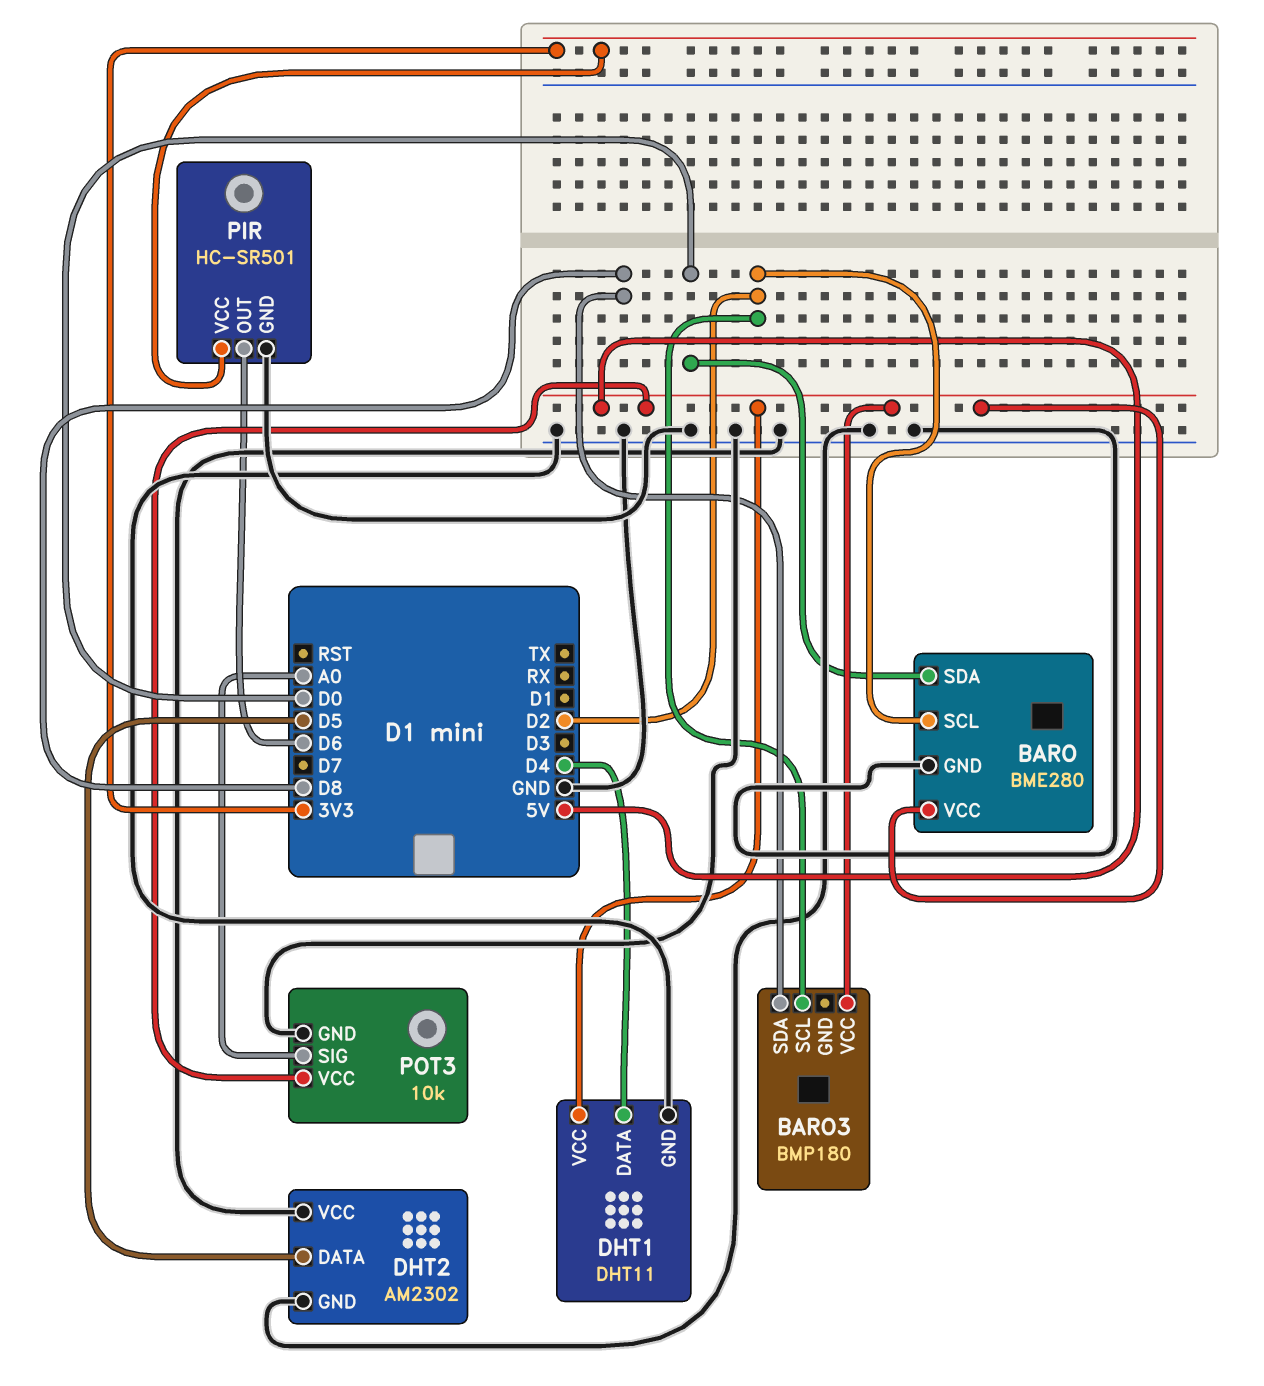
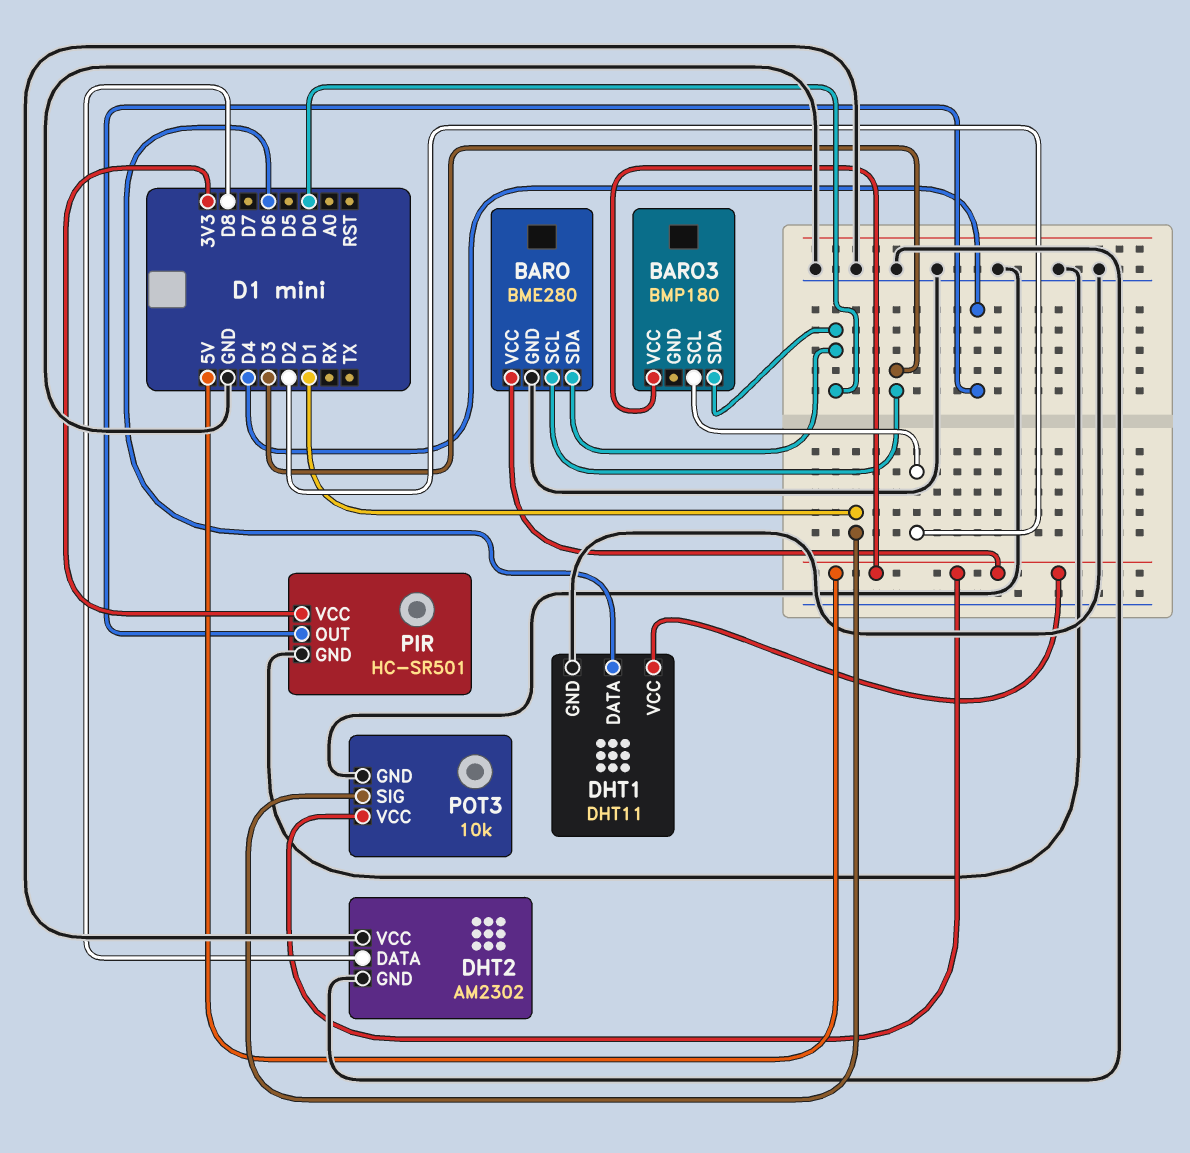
BARO pin SCL: D2 -> D3
BARO3 pin SDA: D8 -> D0
DHT1 pin DATA: D4 -> D6
DHT2 pin DATA: D5 -> D8
PIR pin OUT: D6 -> D4
POT3 pin SIG: A0 -> D1

